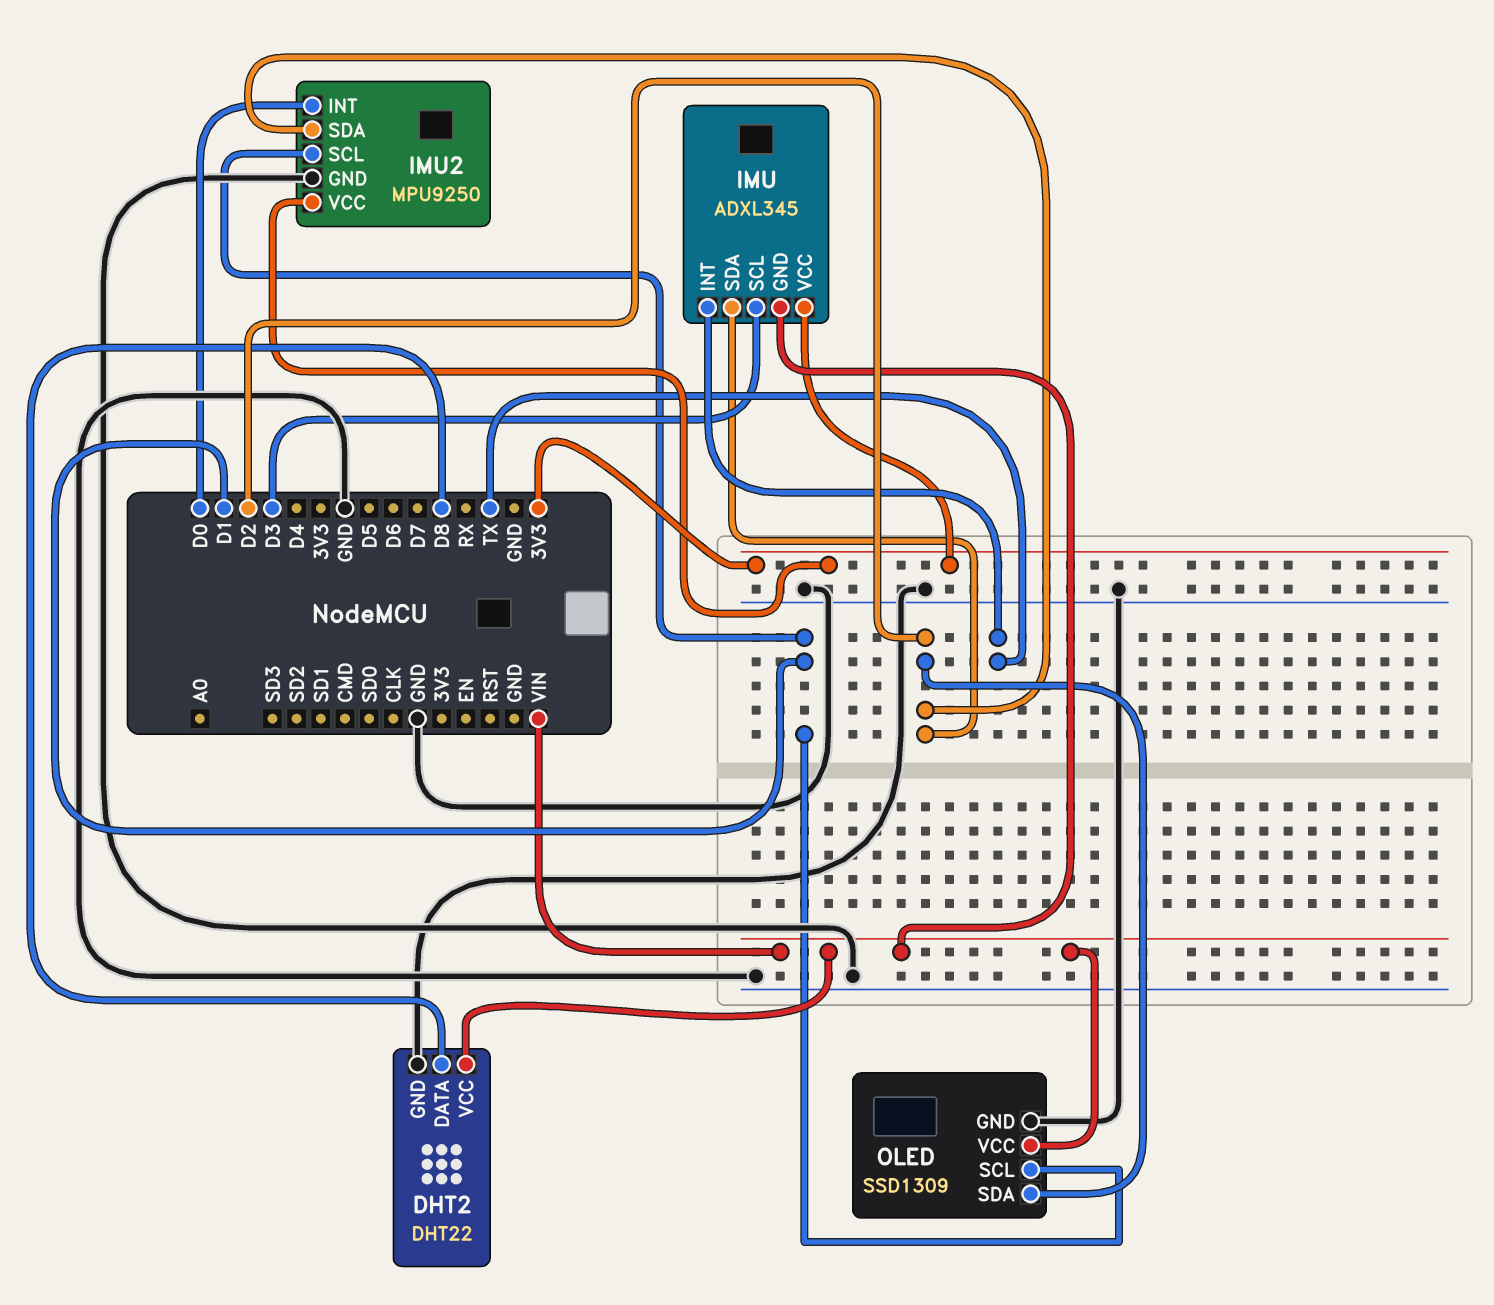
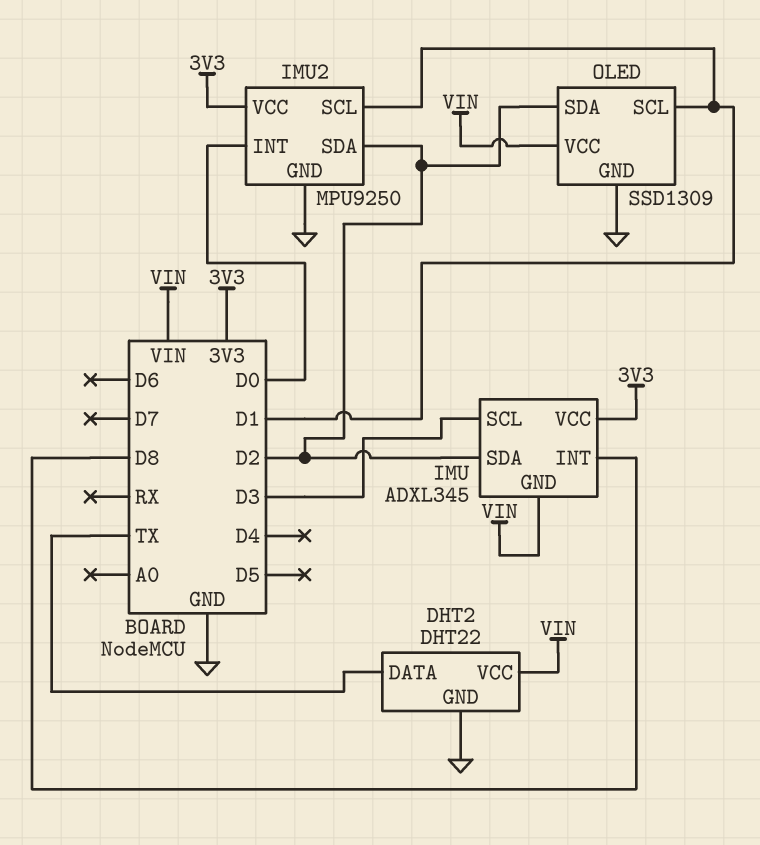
DHT2 pin DATA: D8 -> TX
IMU pin INT: TX -> D8

